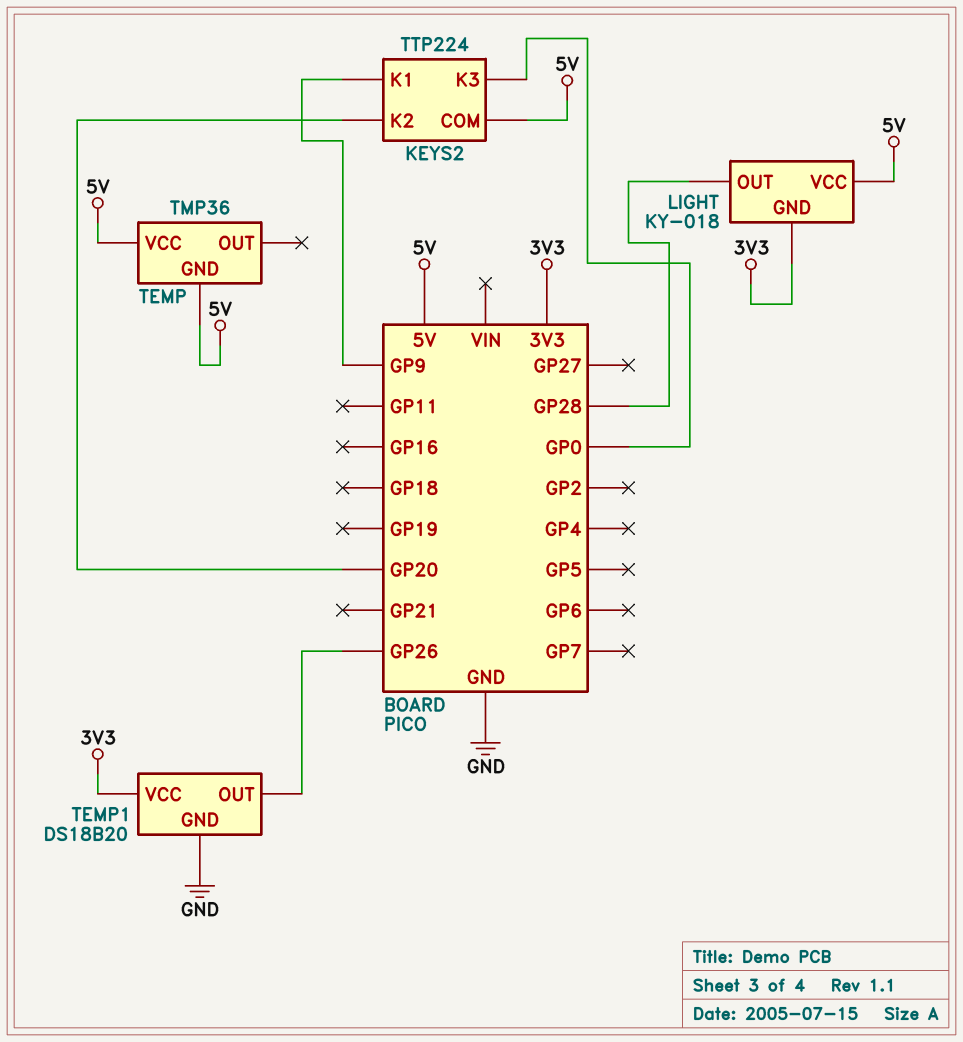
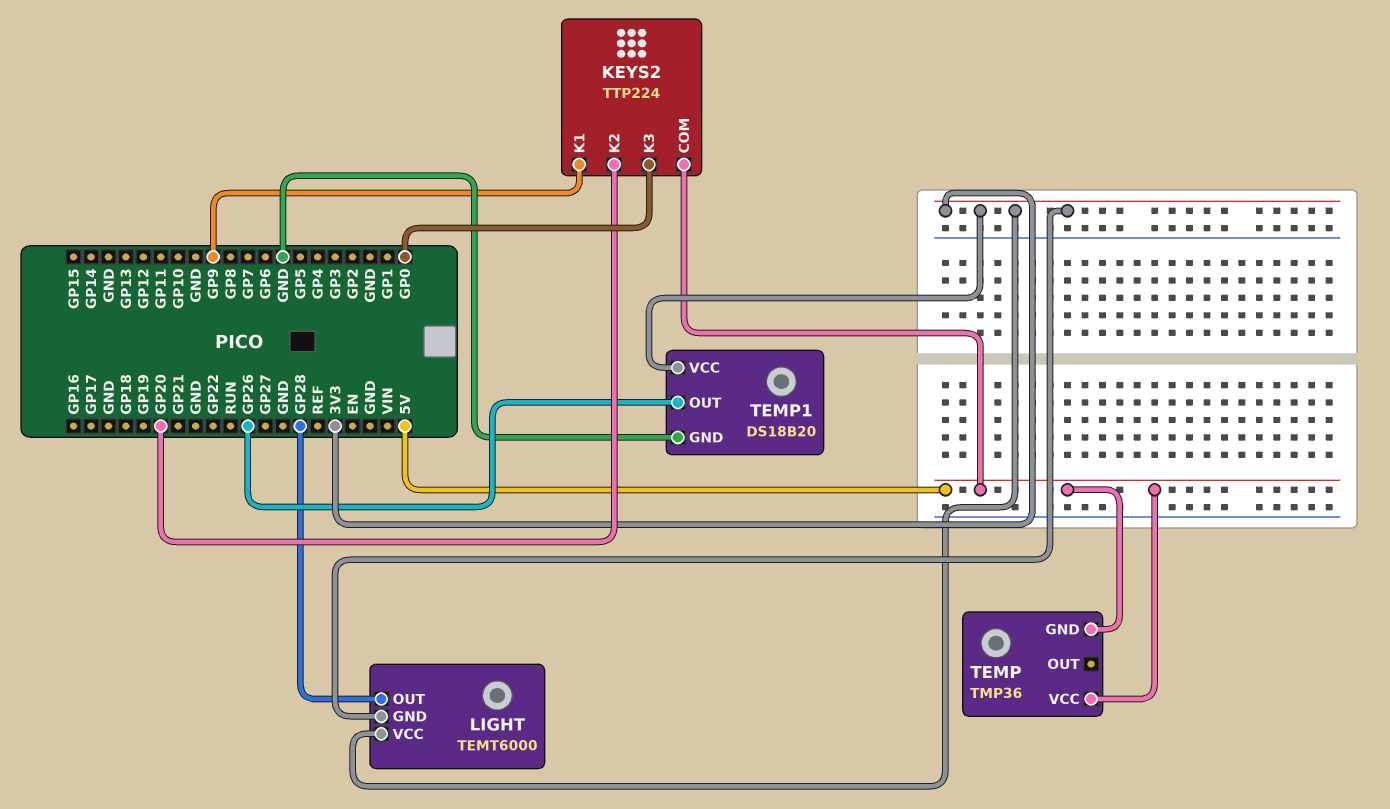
LIGHT: KY-018 -> TEMT6000
LIGHT pin VCC: 5V -> 3V3

